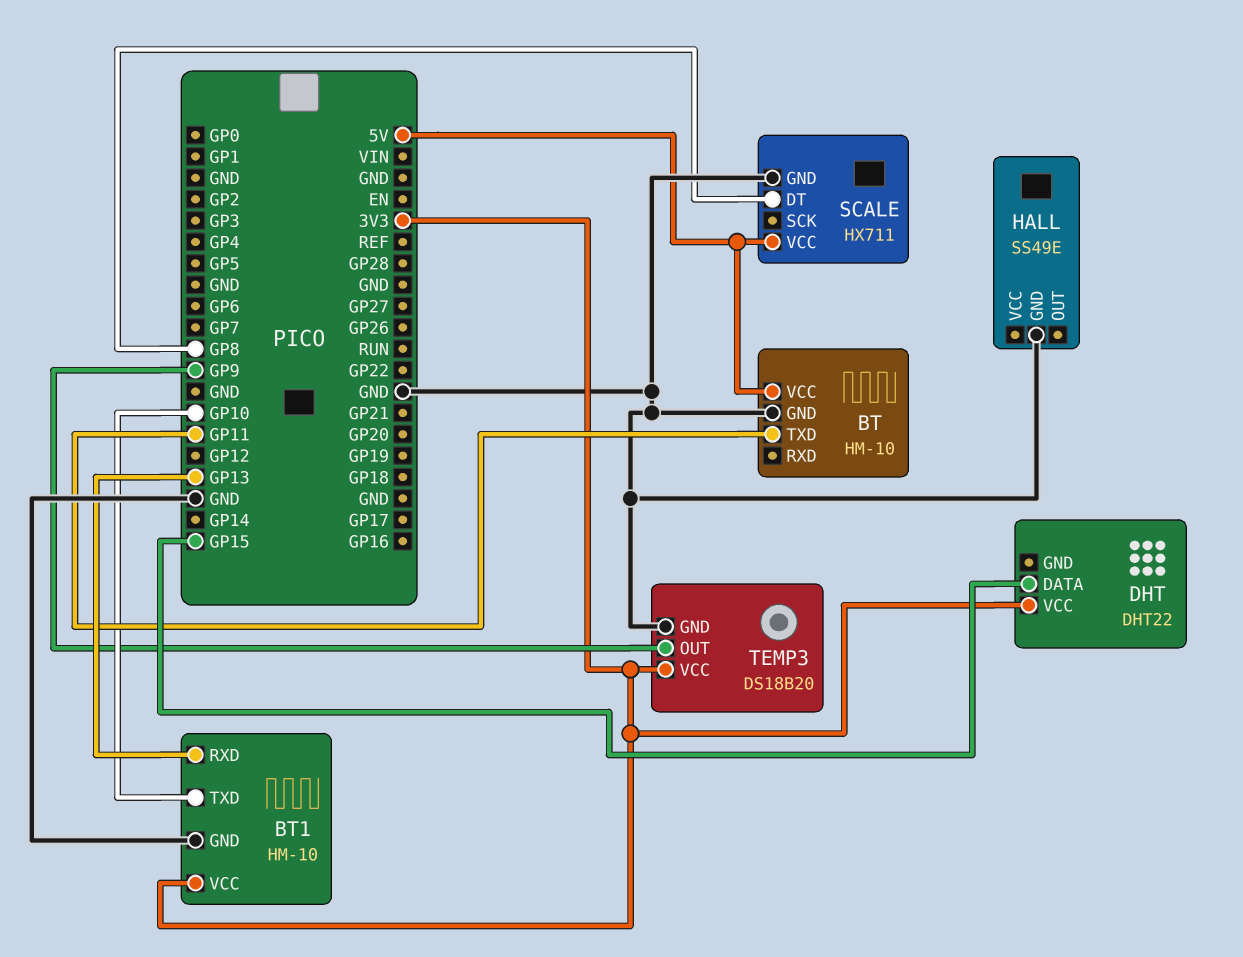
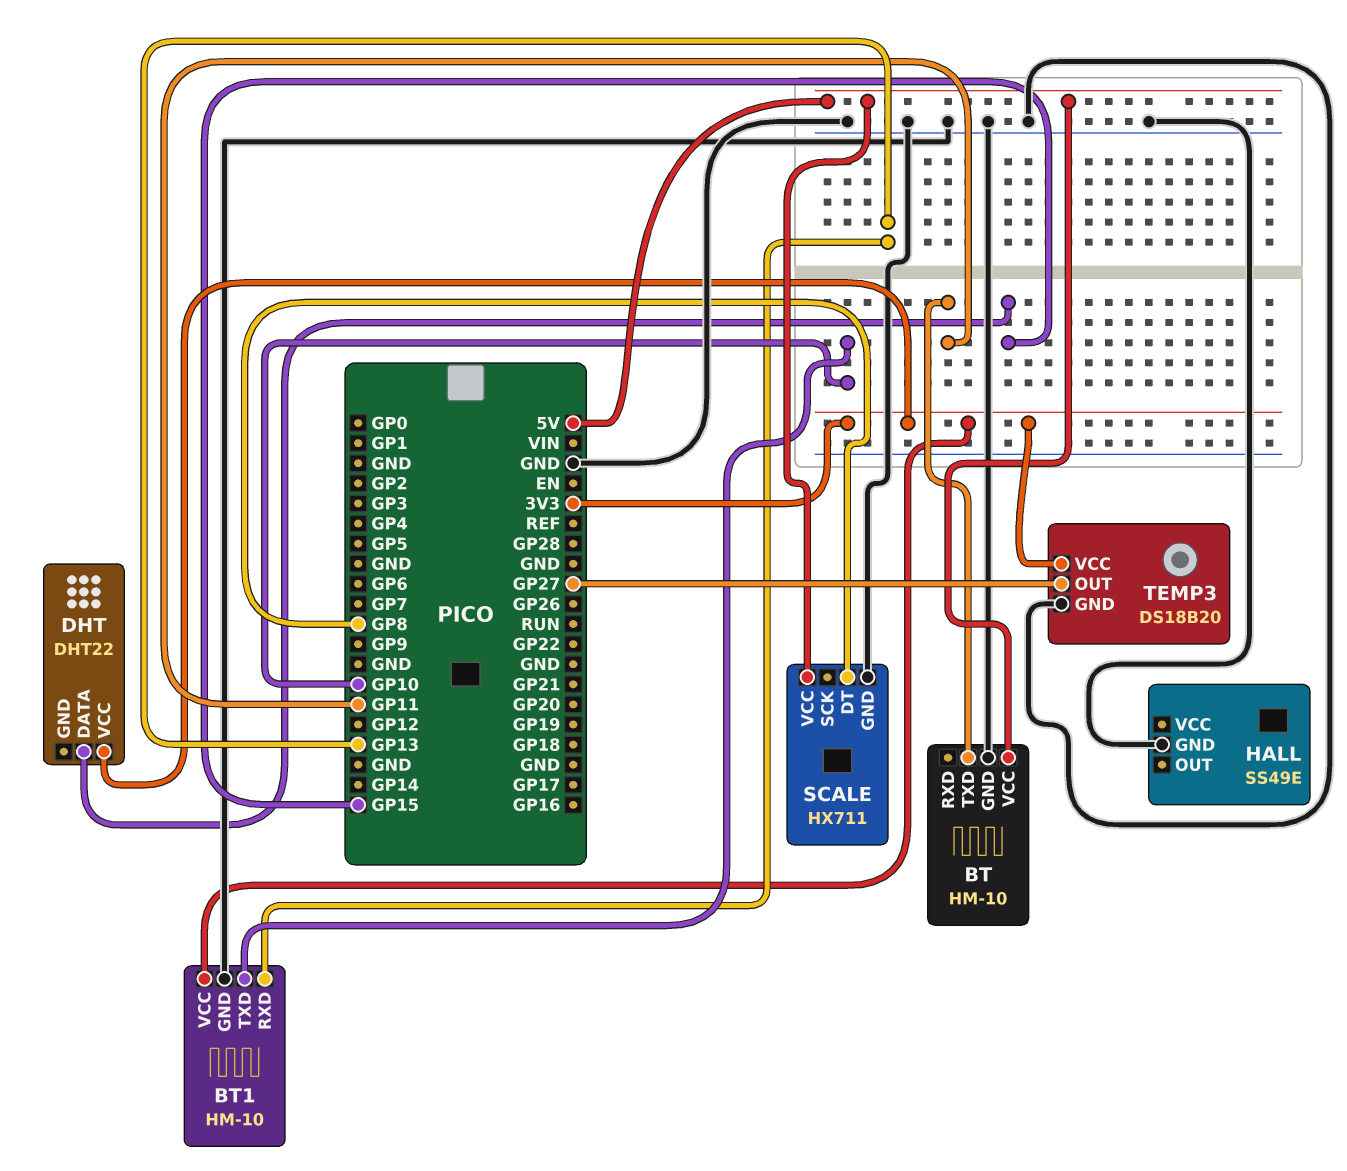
TEMP3 pin OUT: GP9 -> GP27

